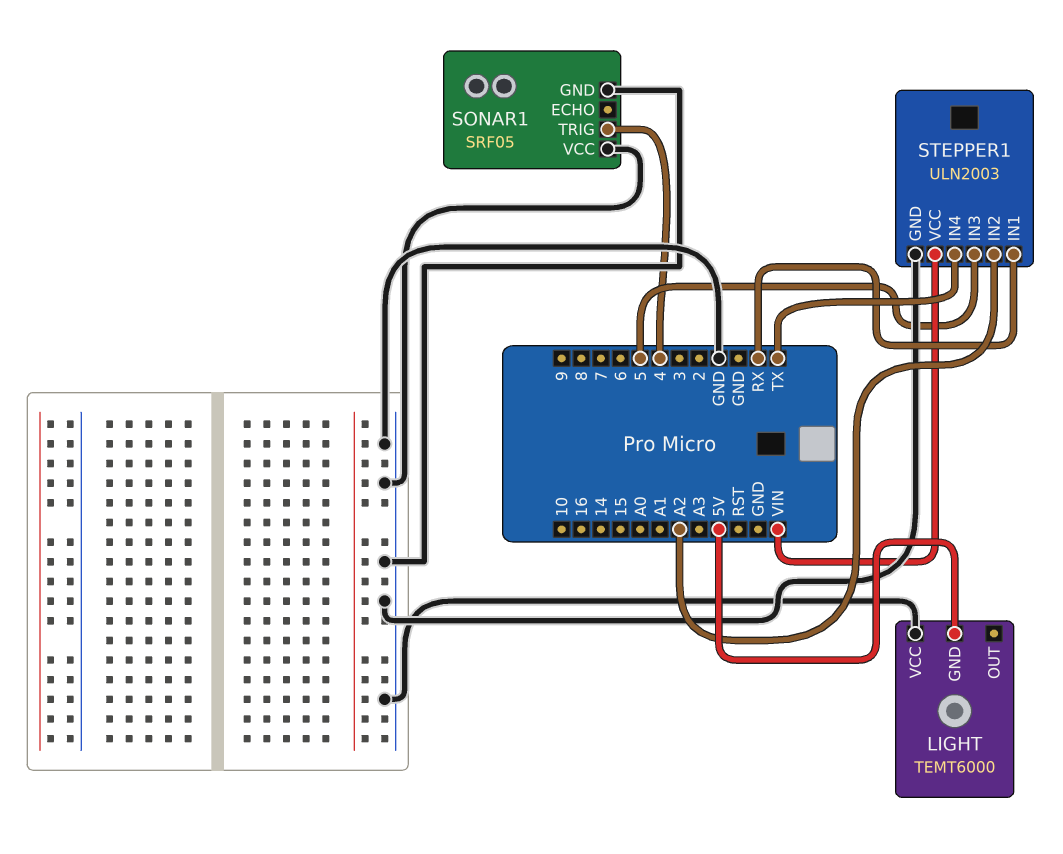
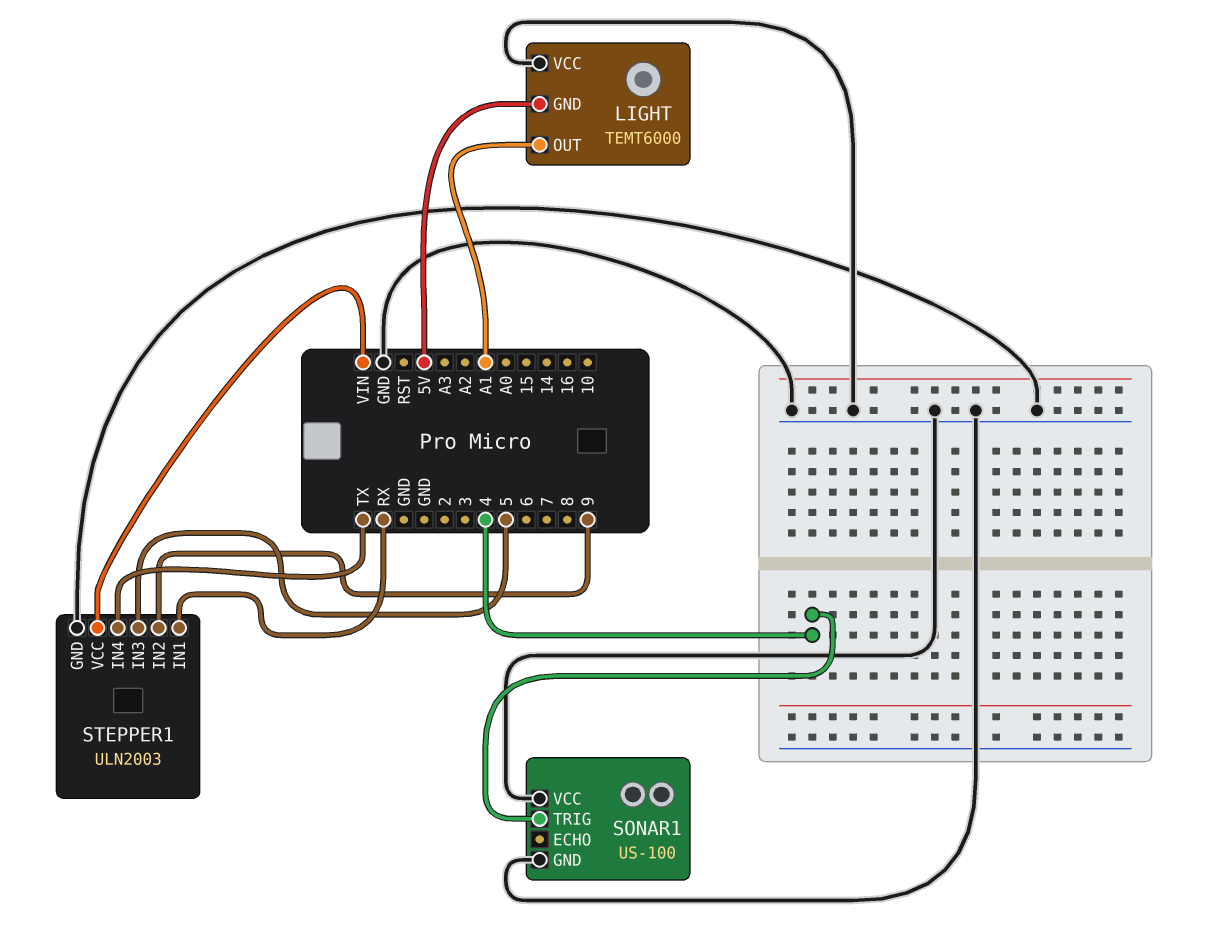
LIGHT pin OUT: none -> A1
SONAR1: SRF05 -> US-100
STEPPER1 pin IN2: A2 -> 9

